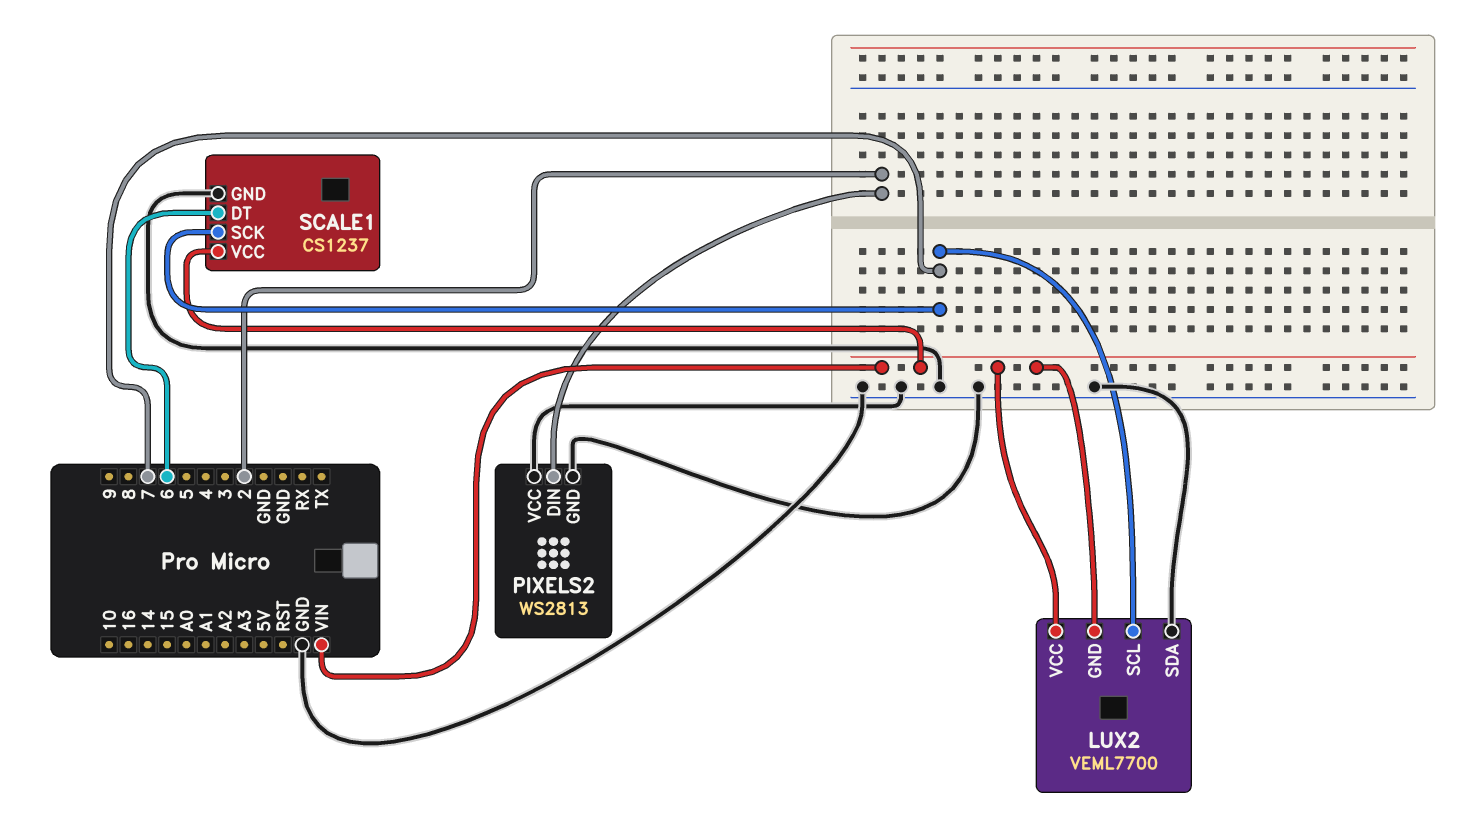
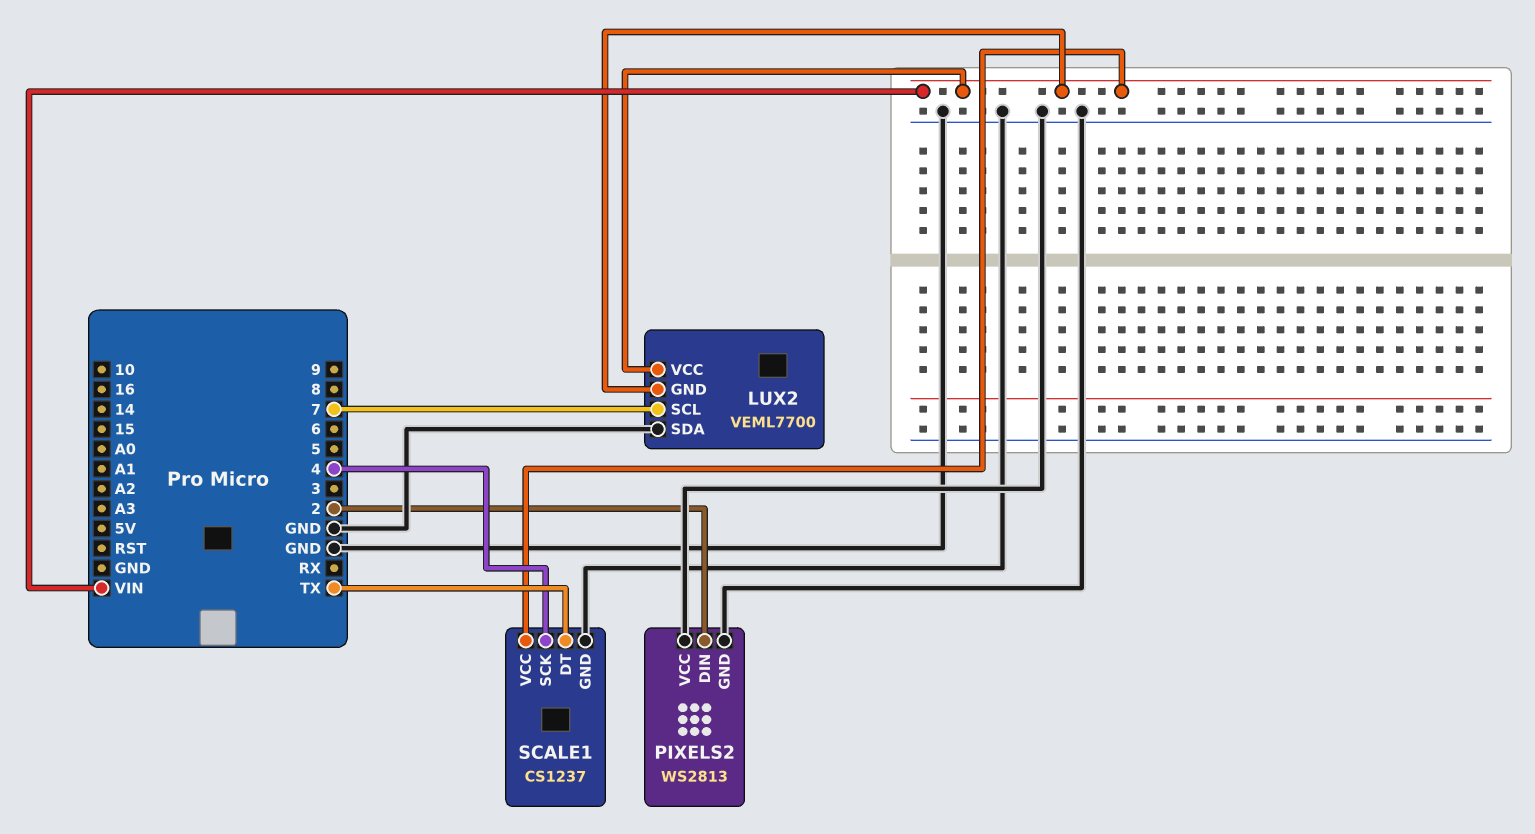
SCALE1 pin DT: 6 -> TX
SCALE1 pin SCK: 7 -> 4

